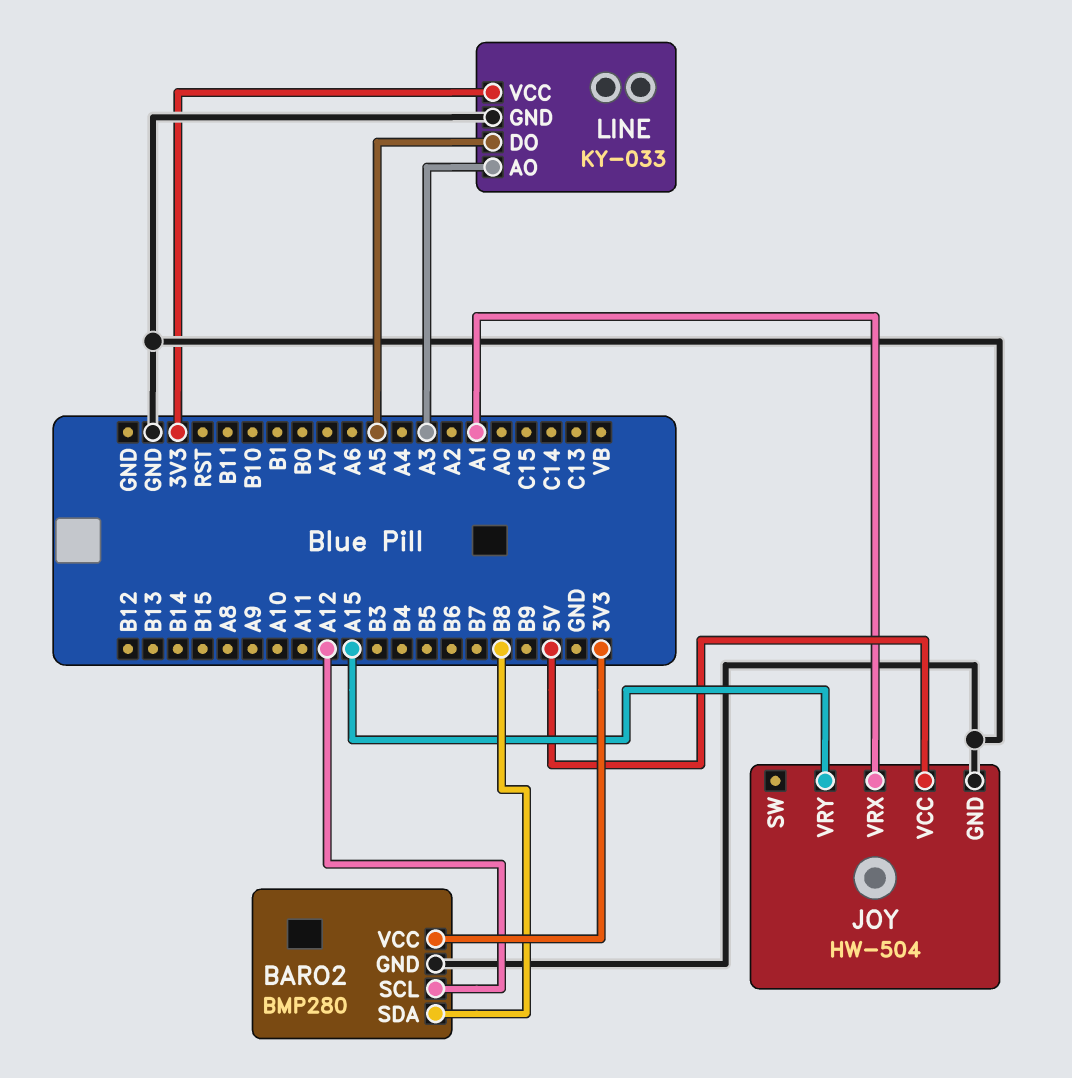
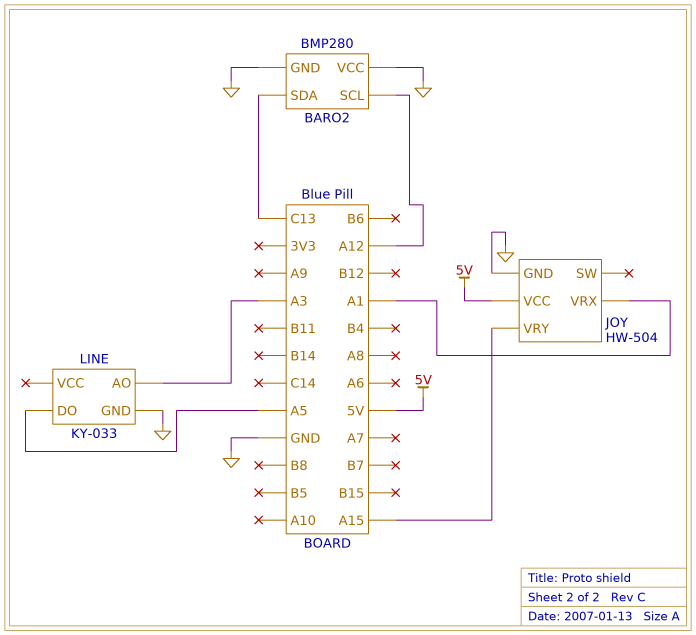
BARO2 pin SDA: B8 -> C13
BARO2 pin VCC: 3V3 -> GND
LINE pin VCC: 3V3 -> none

